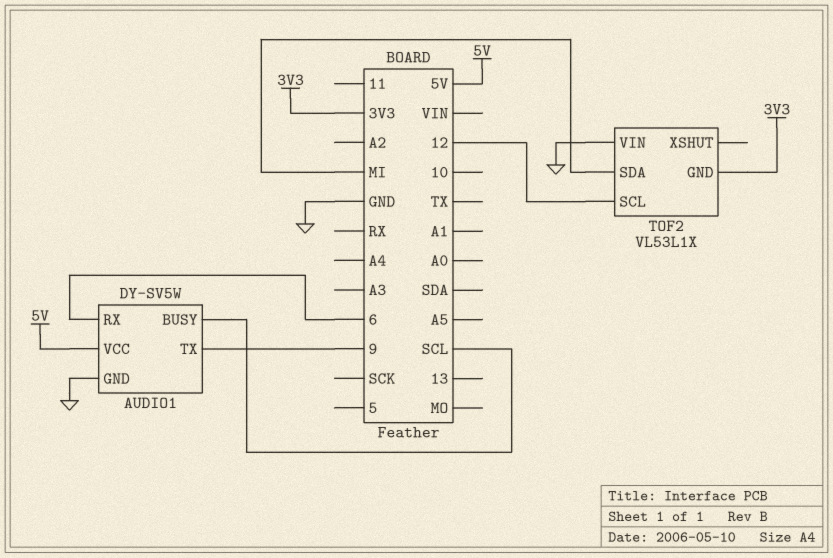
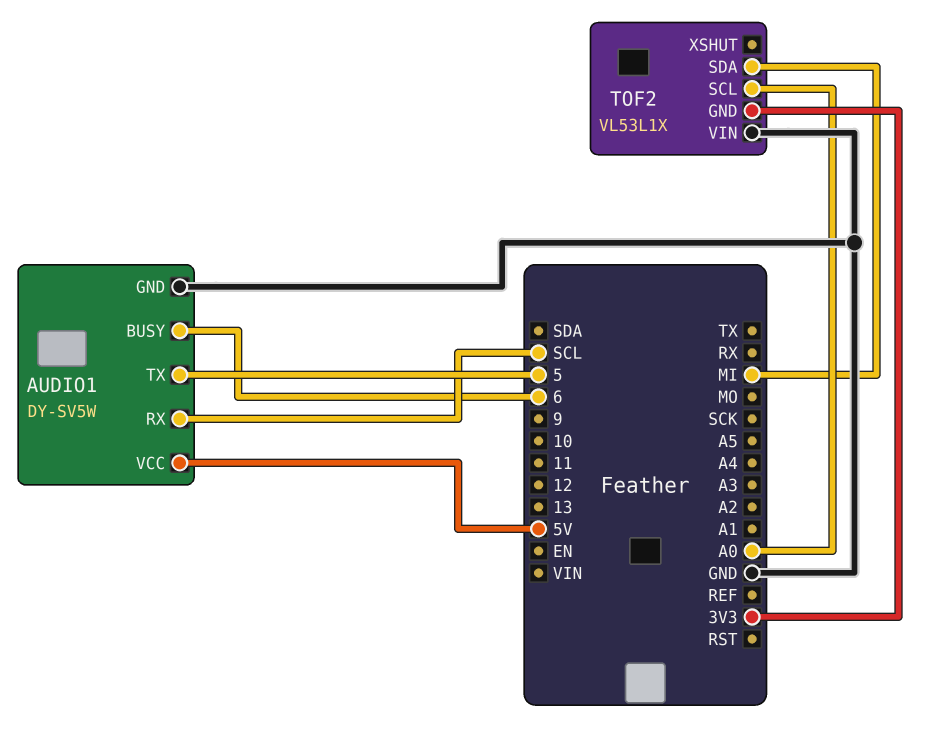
AUDIO1 pin BUSY: SCL -> 6
AUDIO1 pin RX: 6 -> SCL
AUDIO1 pin TX: 9 -> 5
TOF2 pin SCL: 12 -> A0

